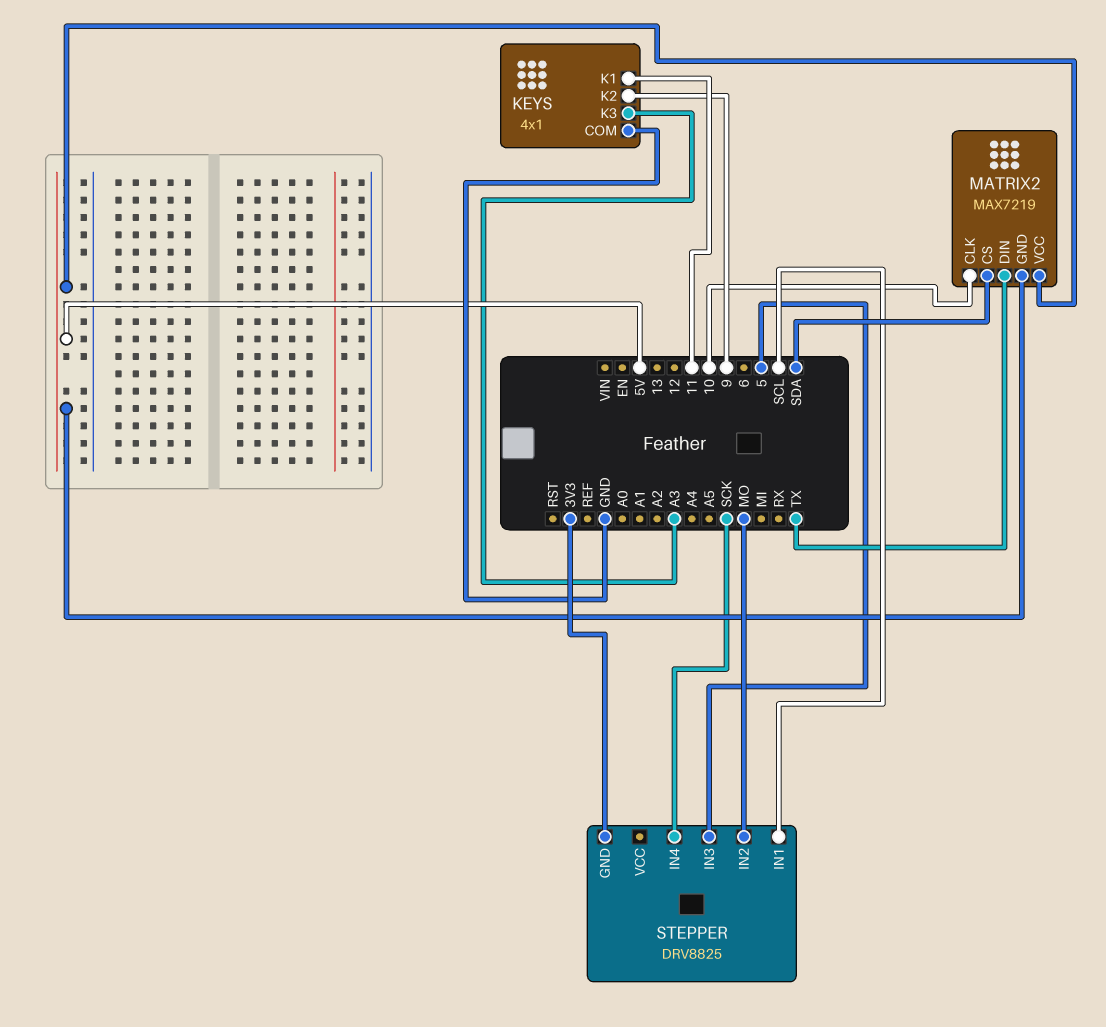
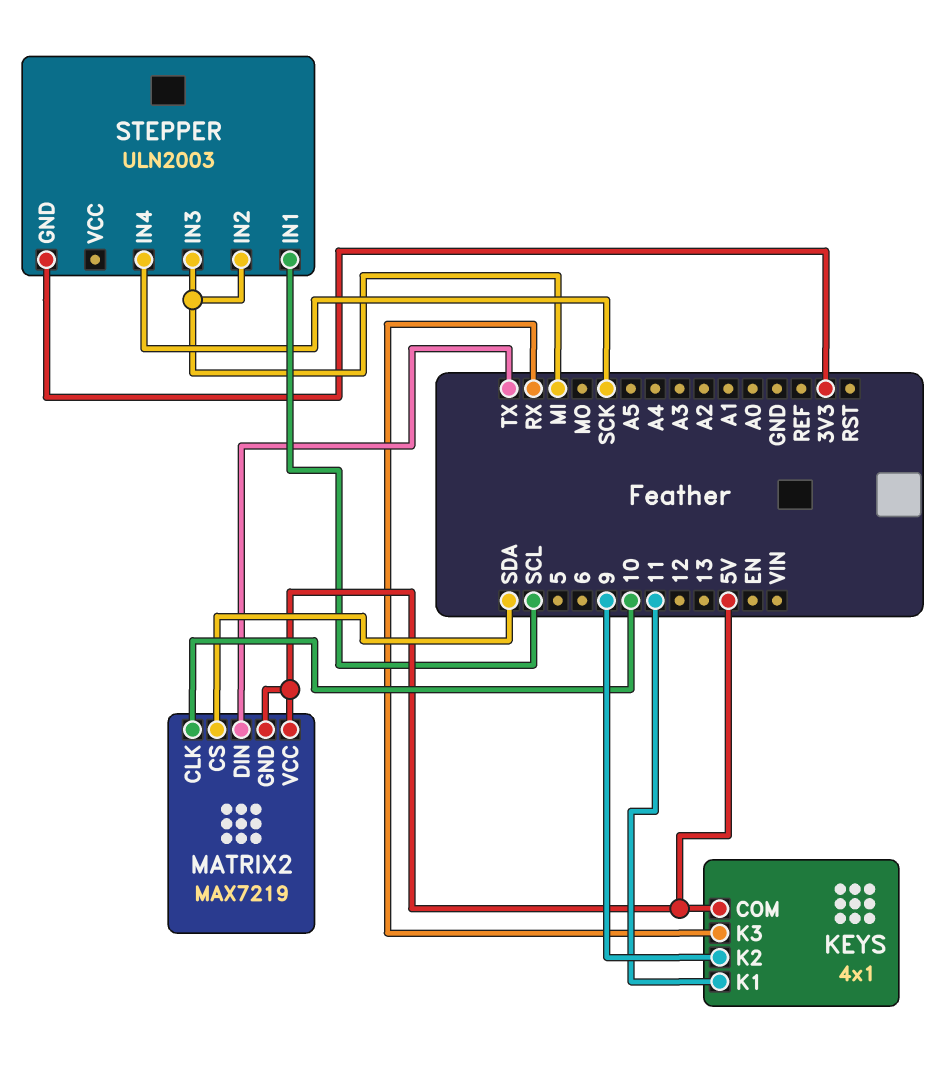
KEYS pin COM: GND -> 5V
KEYS pin K3: A3 -> RX
STEPPER: DRV8825 -> ULN2003
STEPPER pin IN2: MO -> MI
STEPPER pin IN3: 5 -> MI

